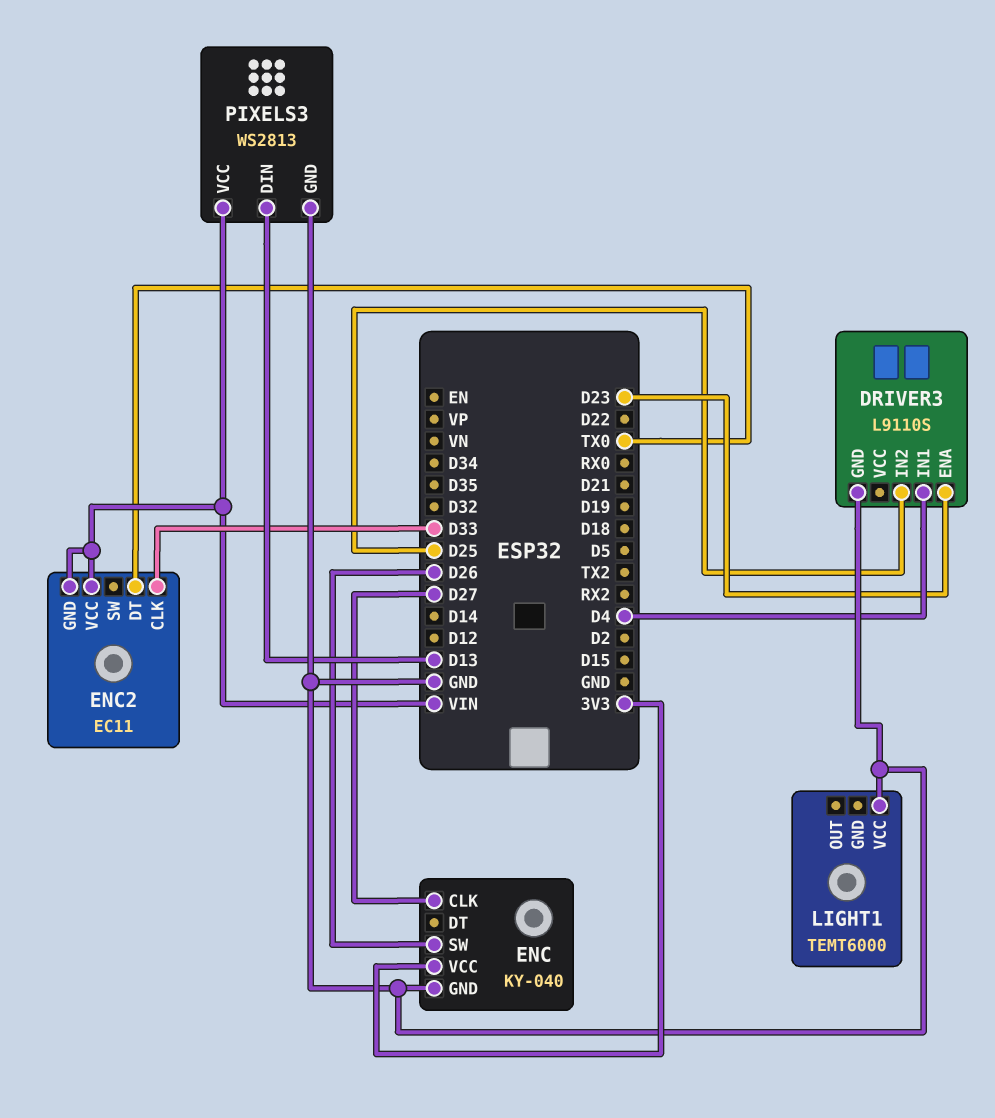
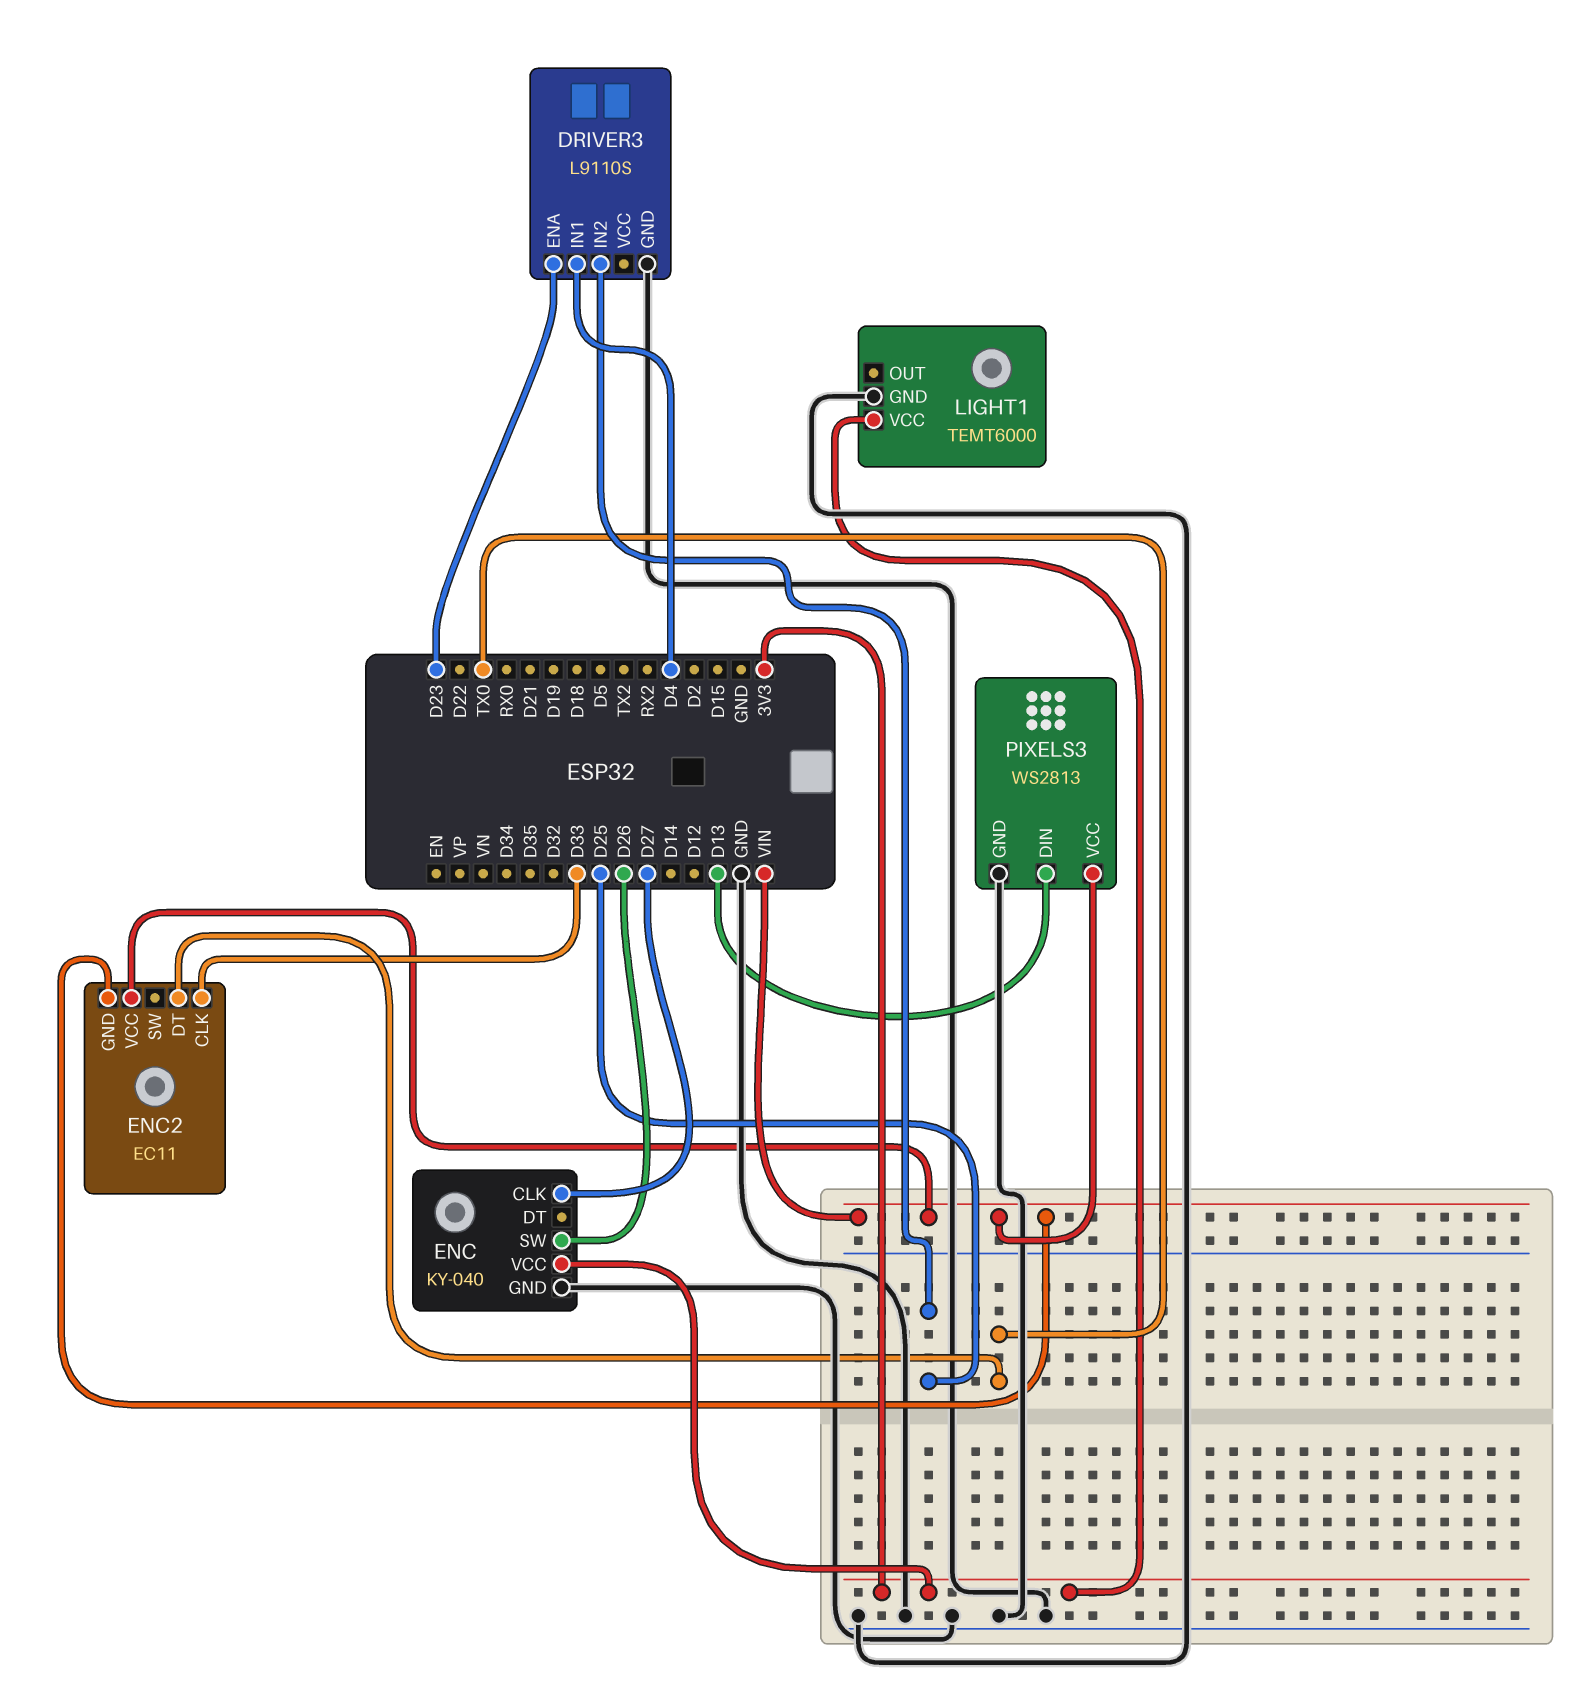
LIGHT1 pin GND: none -> GND
LIGHT1 pin VCC: GND -> 3V3

